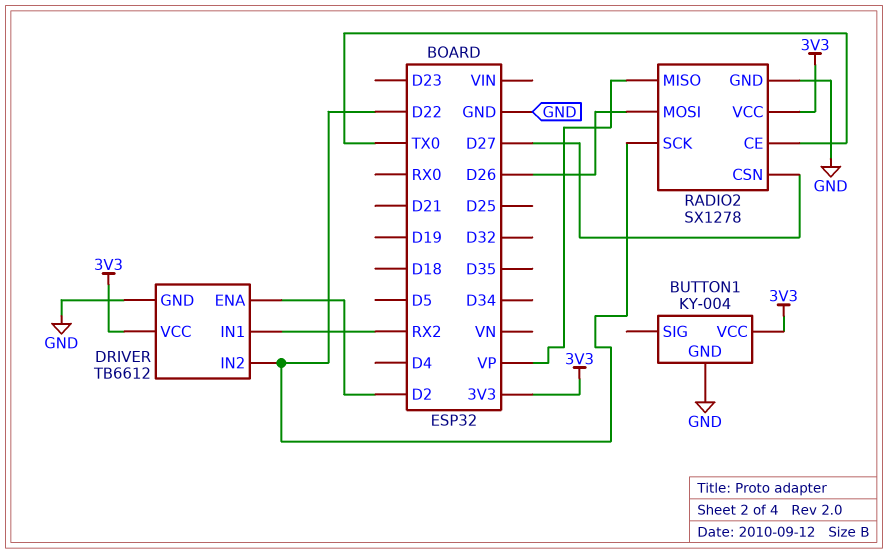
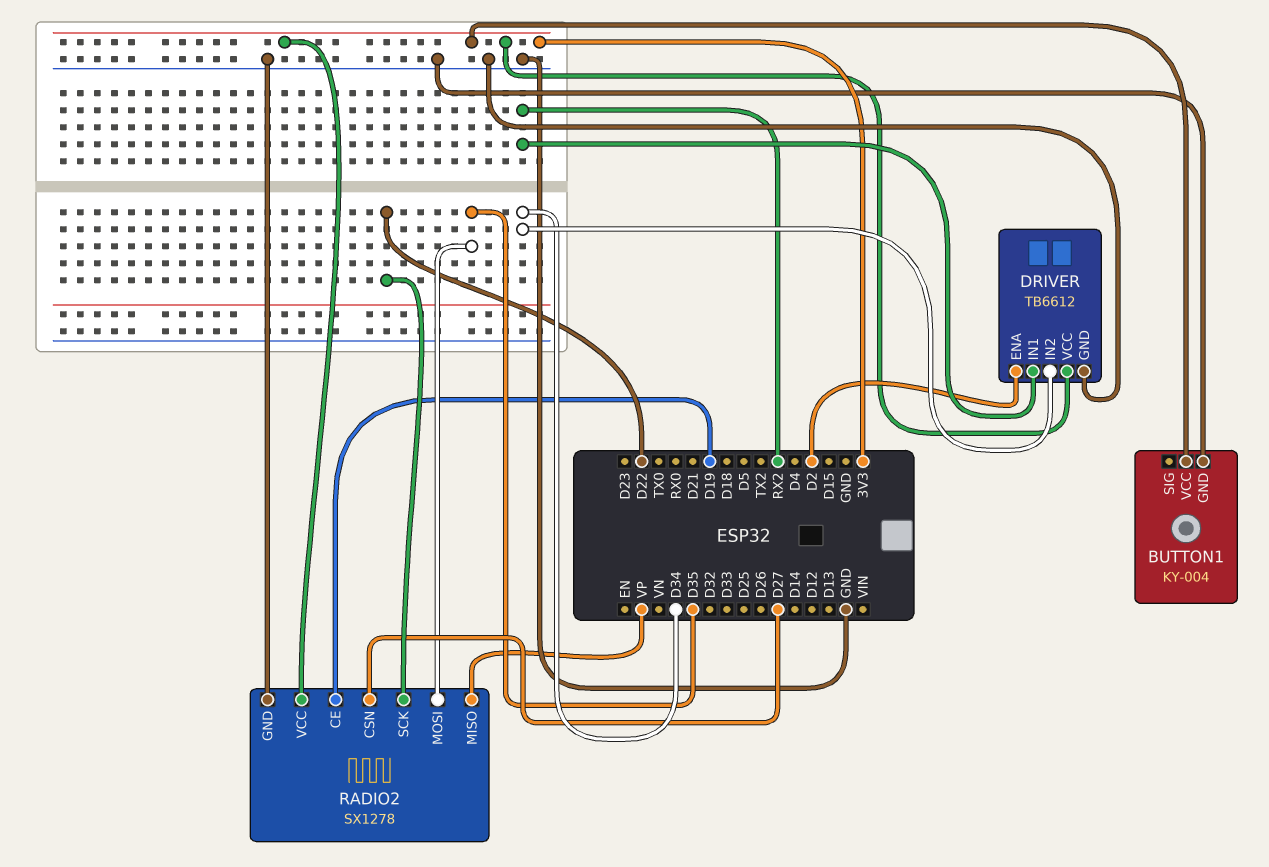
DRIVER pin IN2: D22 -> D34
RADIO2 pin CE: TX0 -> D19
RADIO2 pin MOSI: D26 -> D35

